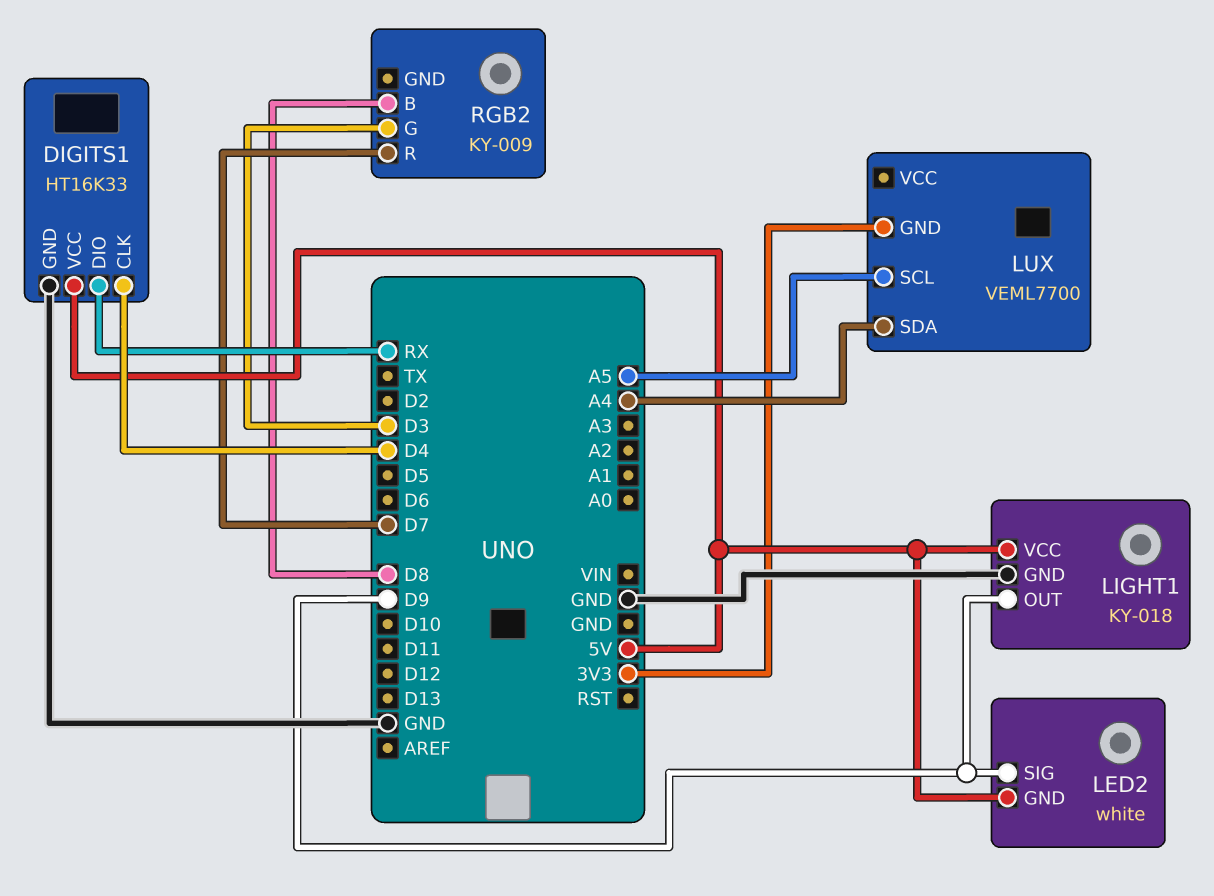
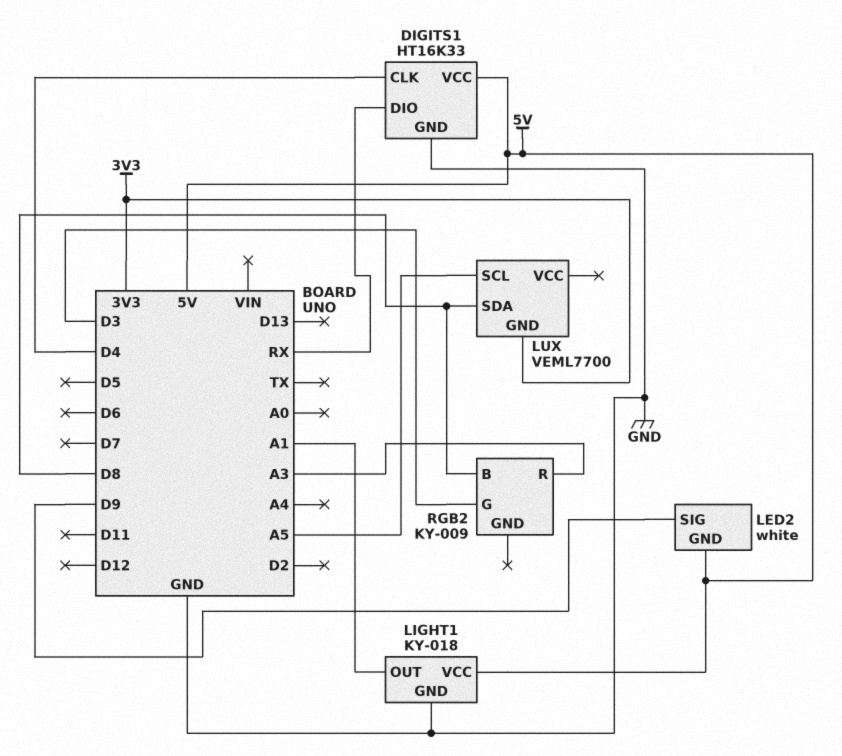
LIGHT1 pin OUT: D9 -> A1
LUX pin SDA: A4 -> D8
RGB2 pin R: D7 -> A3

